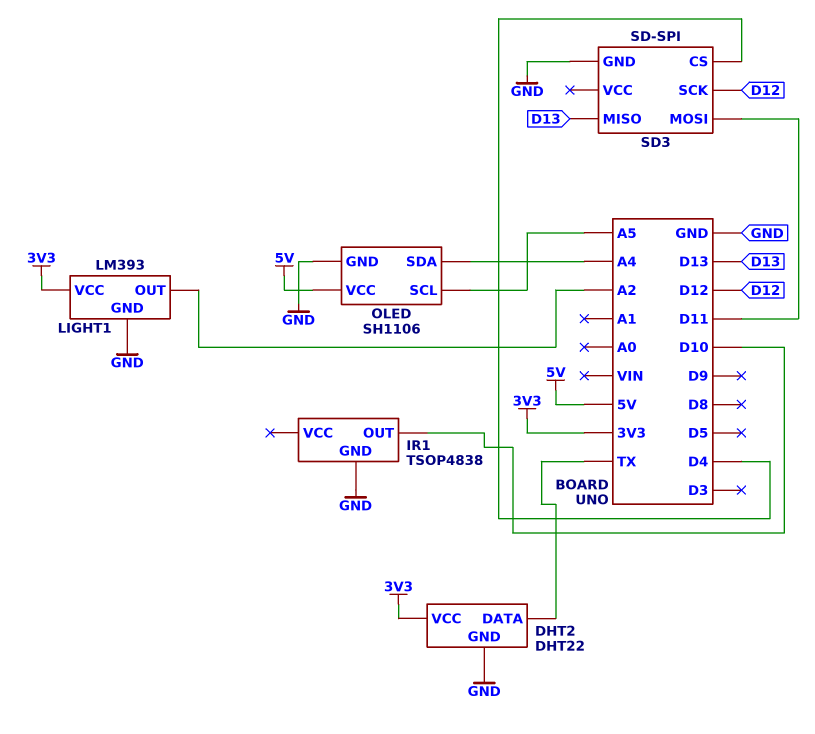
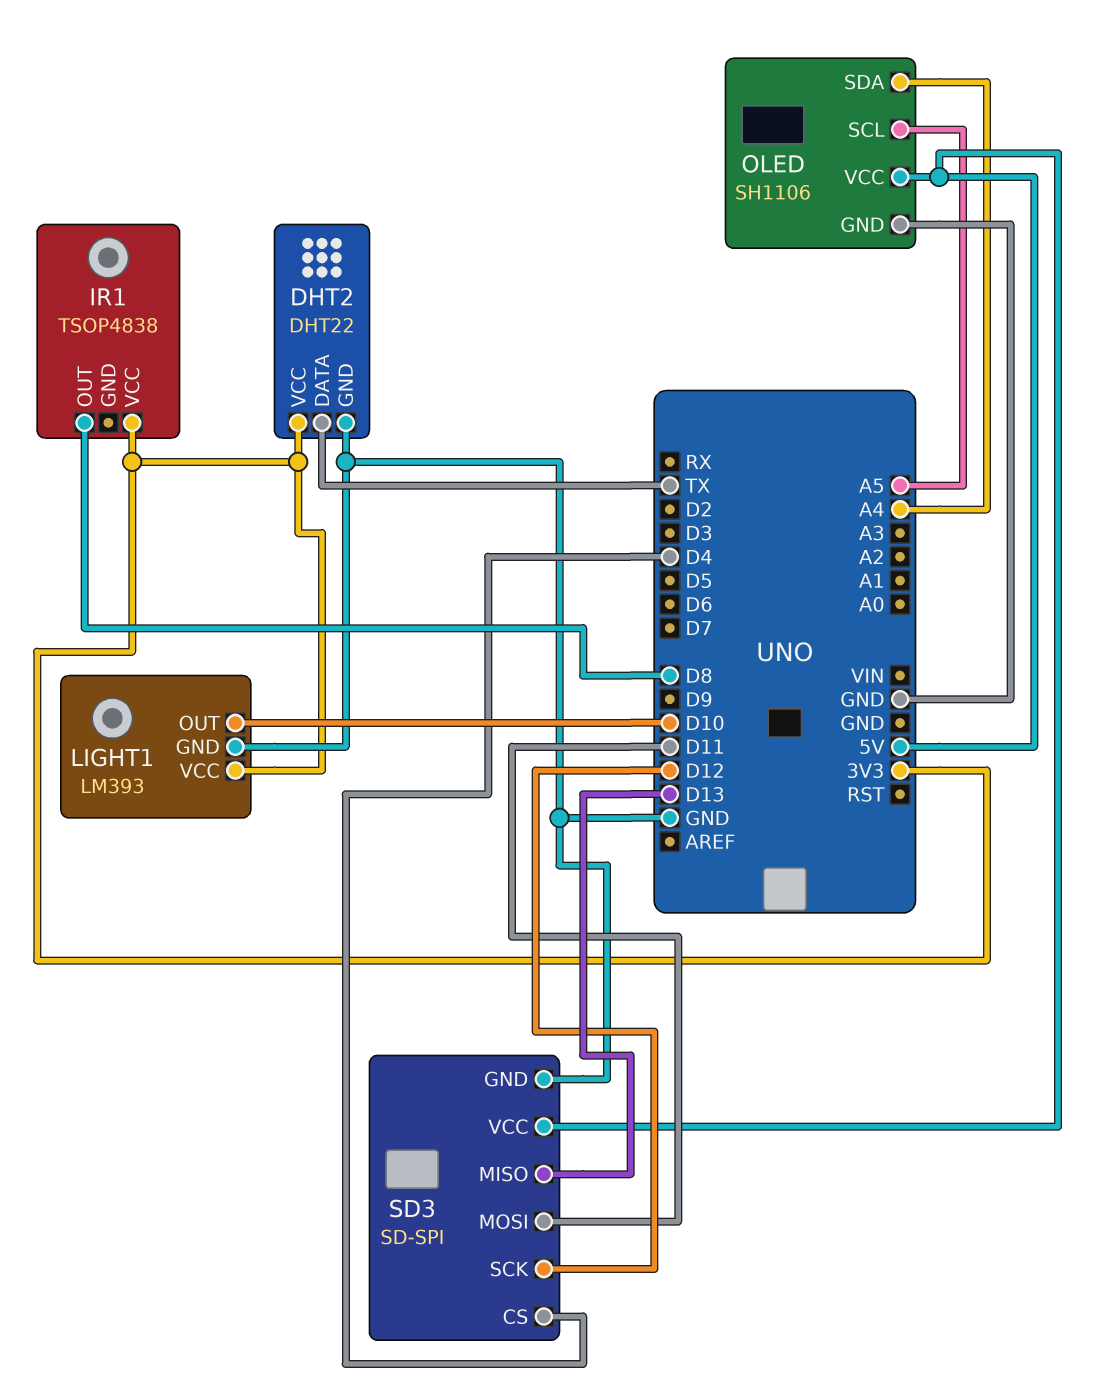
IR1 pin GND: GND -> none
IR1 pin OUT: D10 -> D8
IR1 pin VCC: none -> 3V3
LIGHT1 pin OUT: A2 -> D10
SD3 pin VCC: none -> 5V

